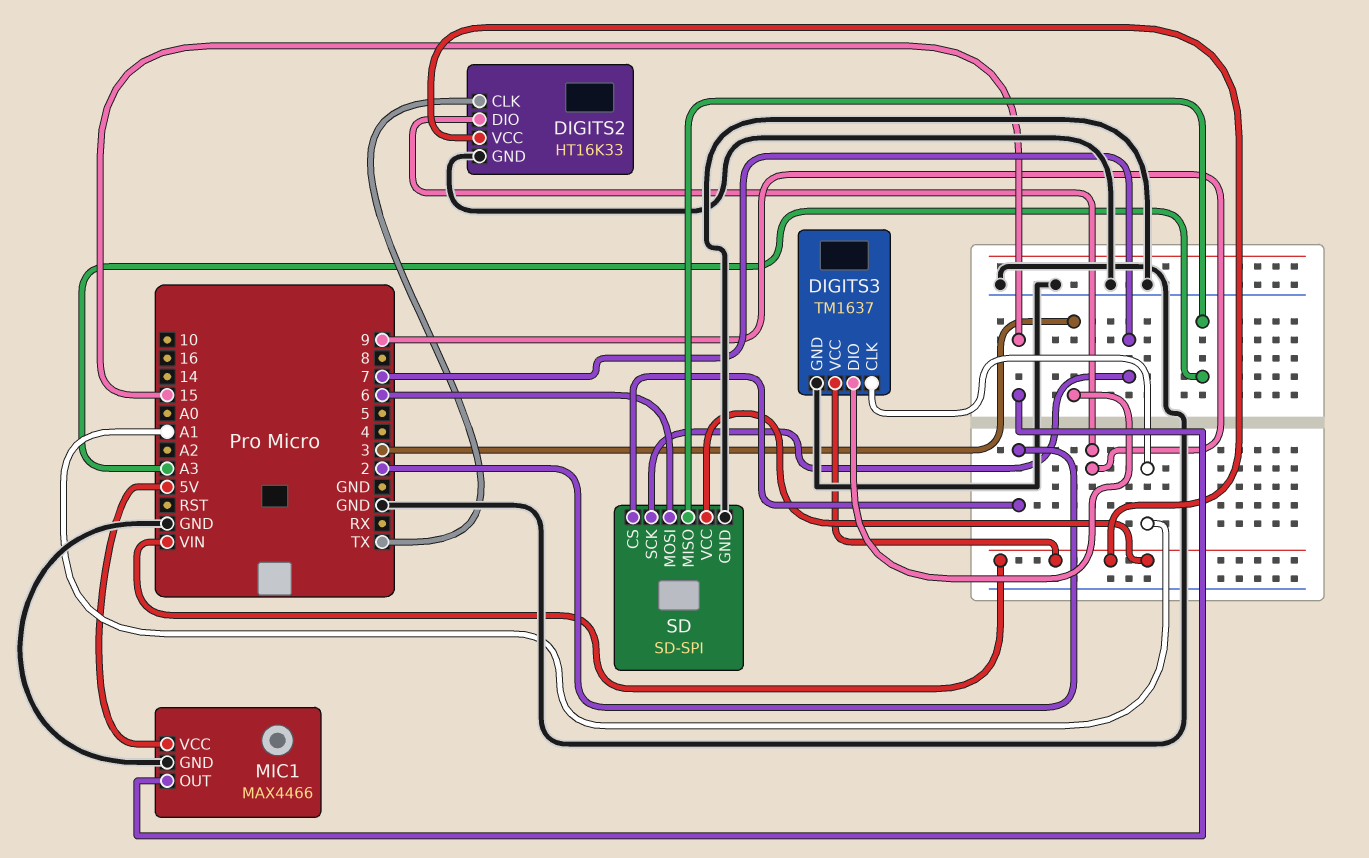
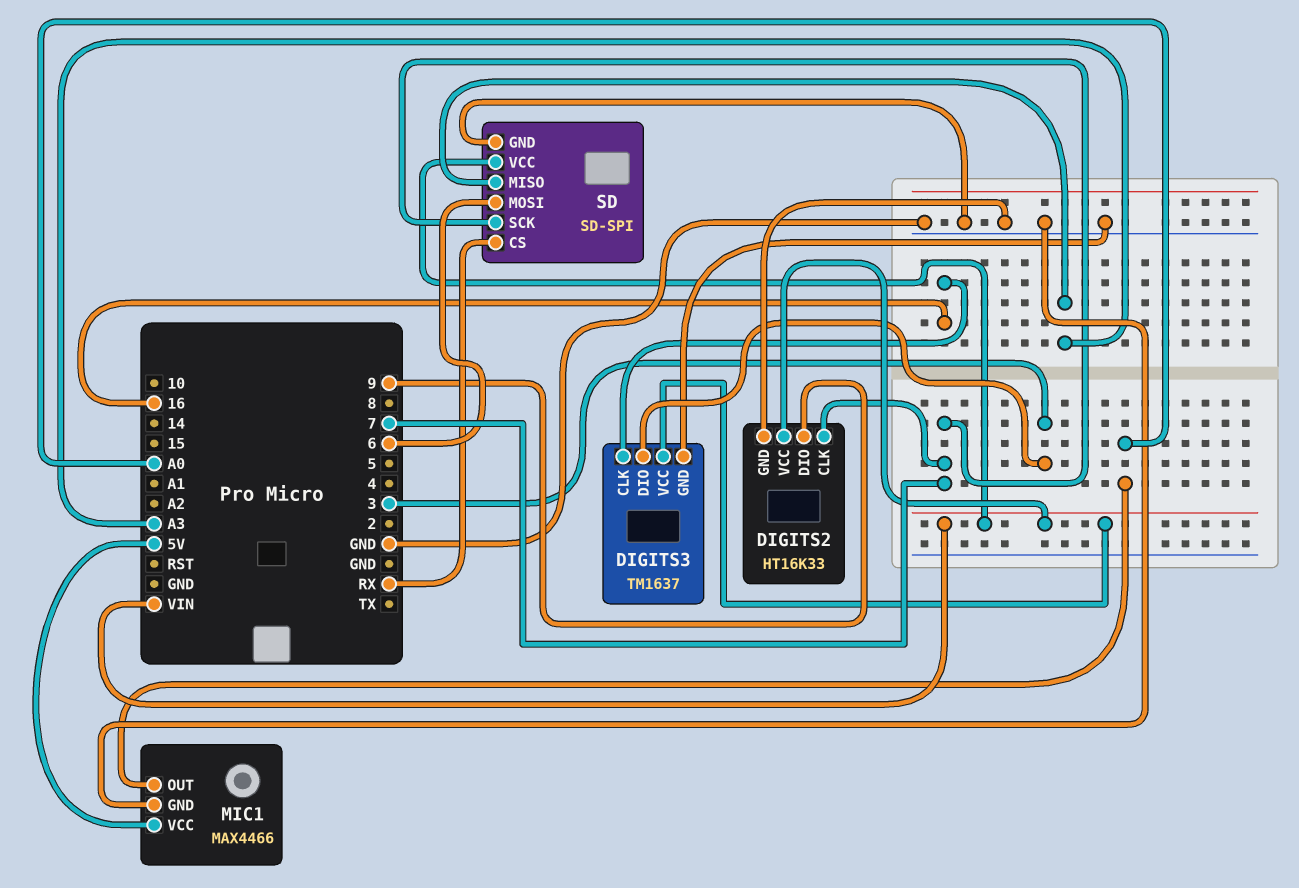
DIGITS2 pin CLK: TX -> 7
DIGITS3 pin CLK: A1 -> 16
MIC1 pin OUT: 15 -> A0
SD pin CS: 2 -> RX

